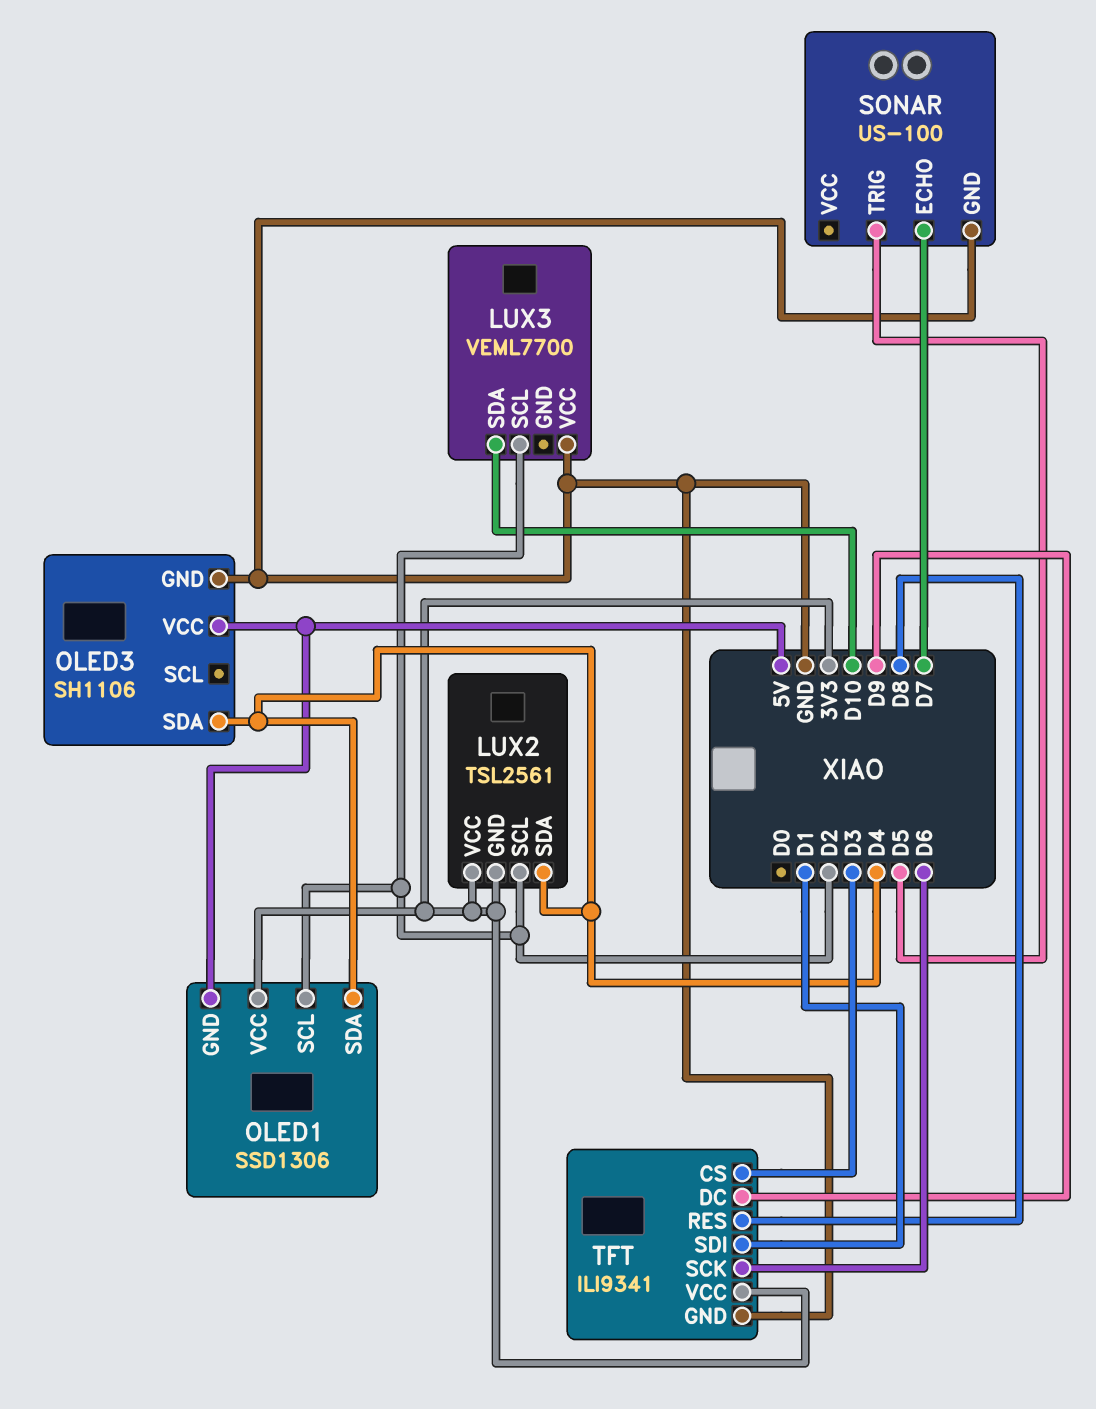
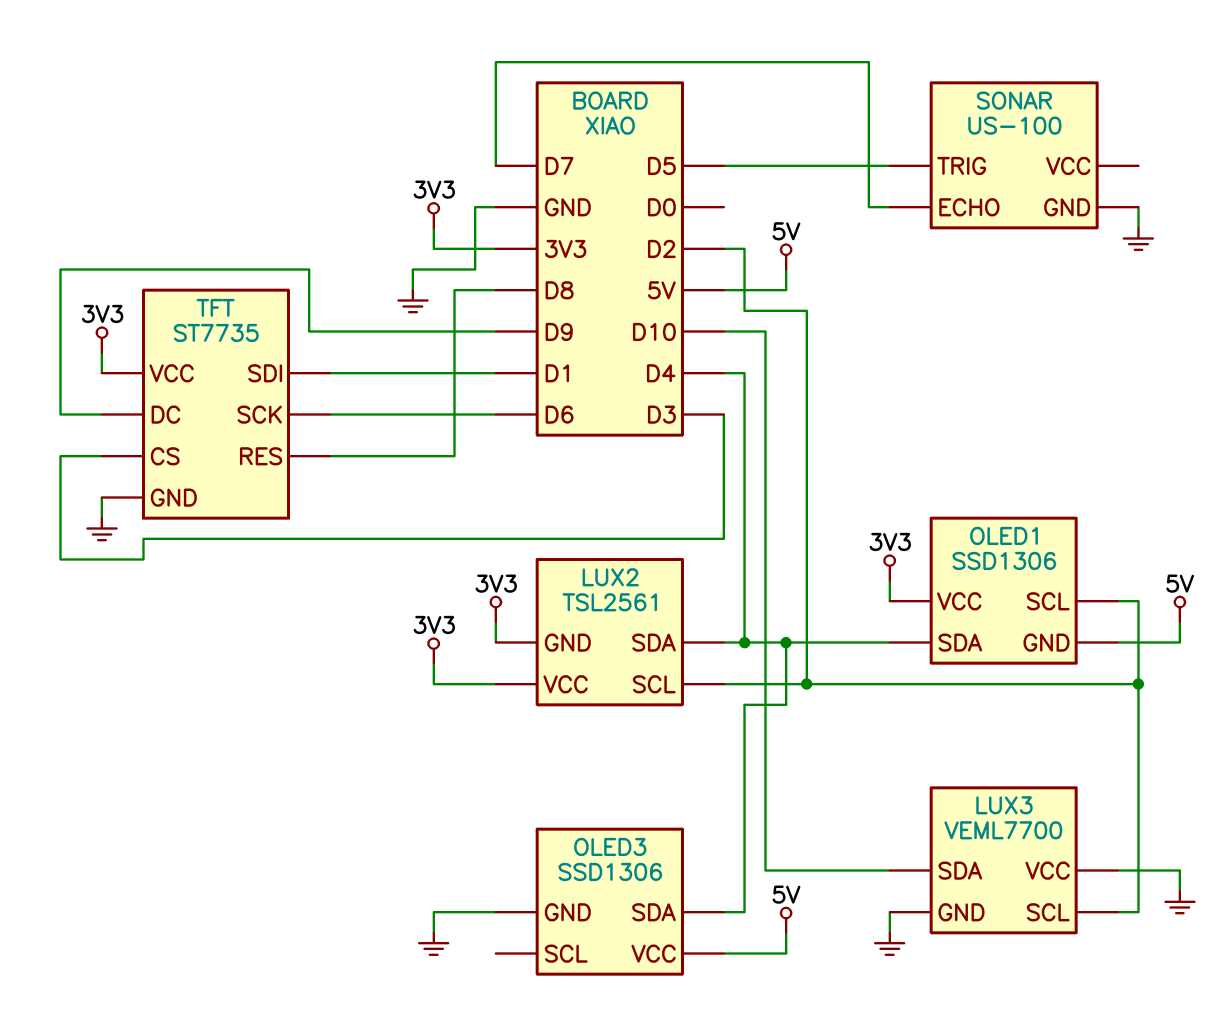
LUX3 pin GND: none -> GND
OLED3: SH1106 -> SSD1306
TFT: ILI9341 -> ST7735

